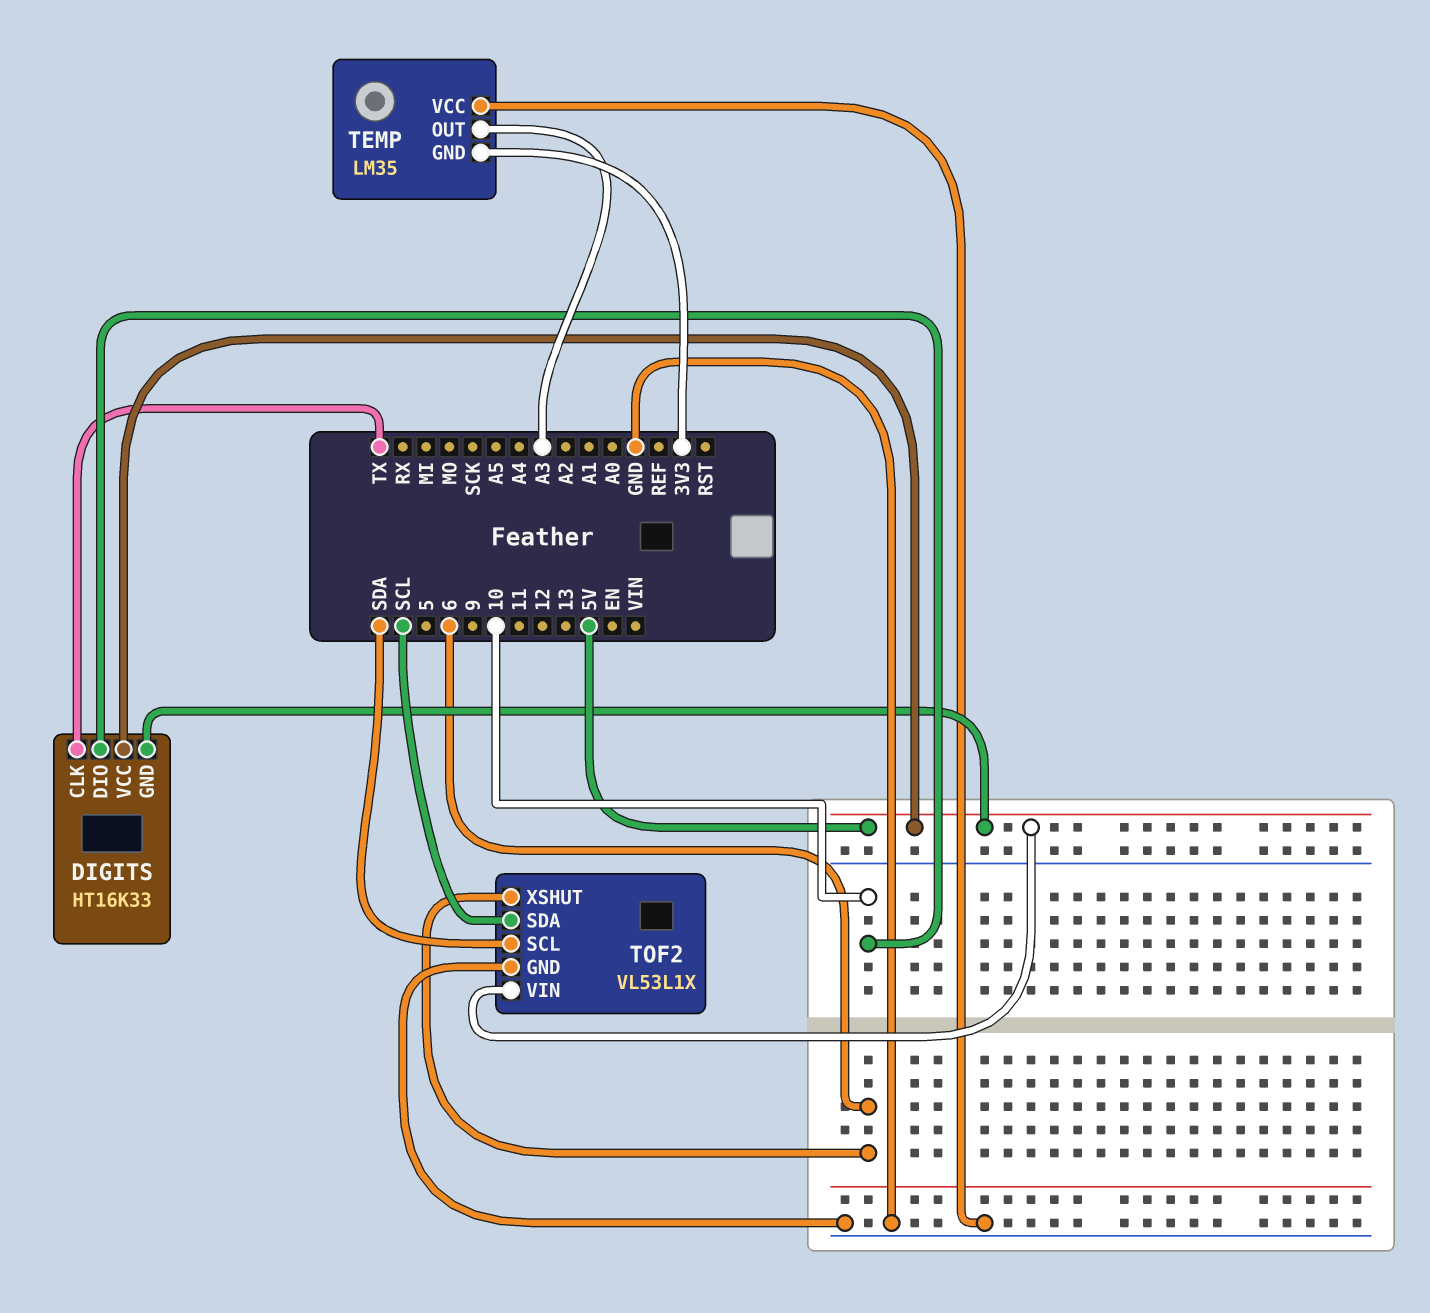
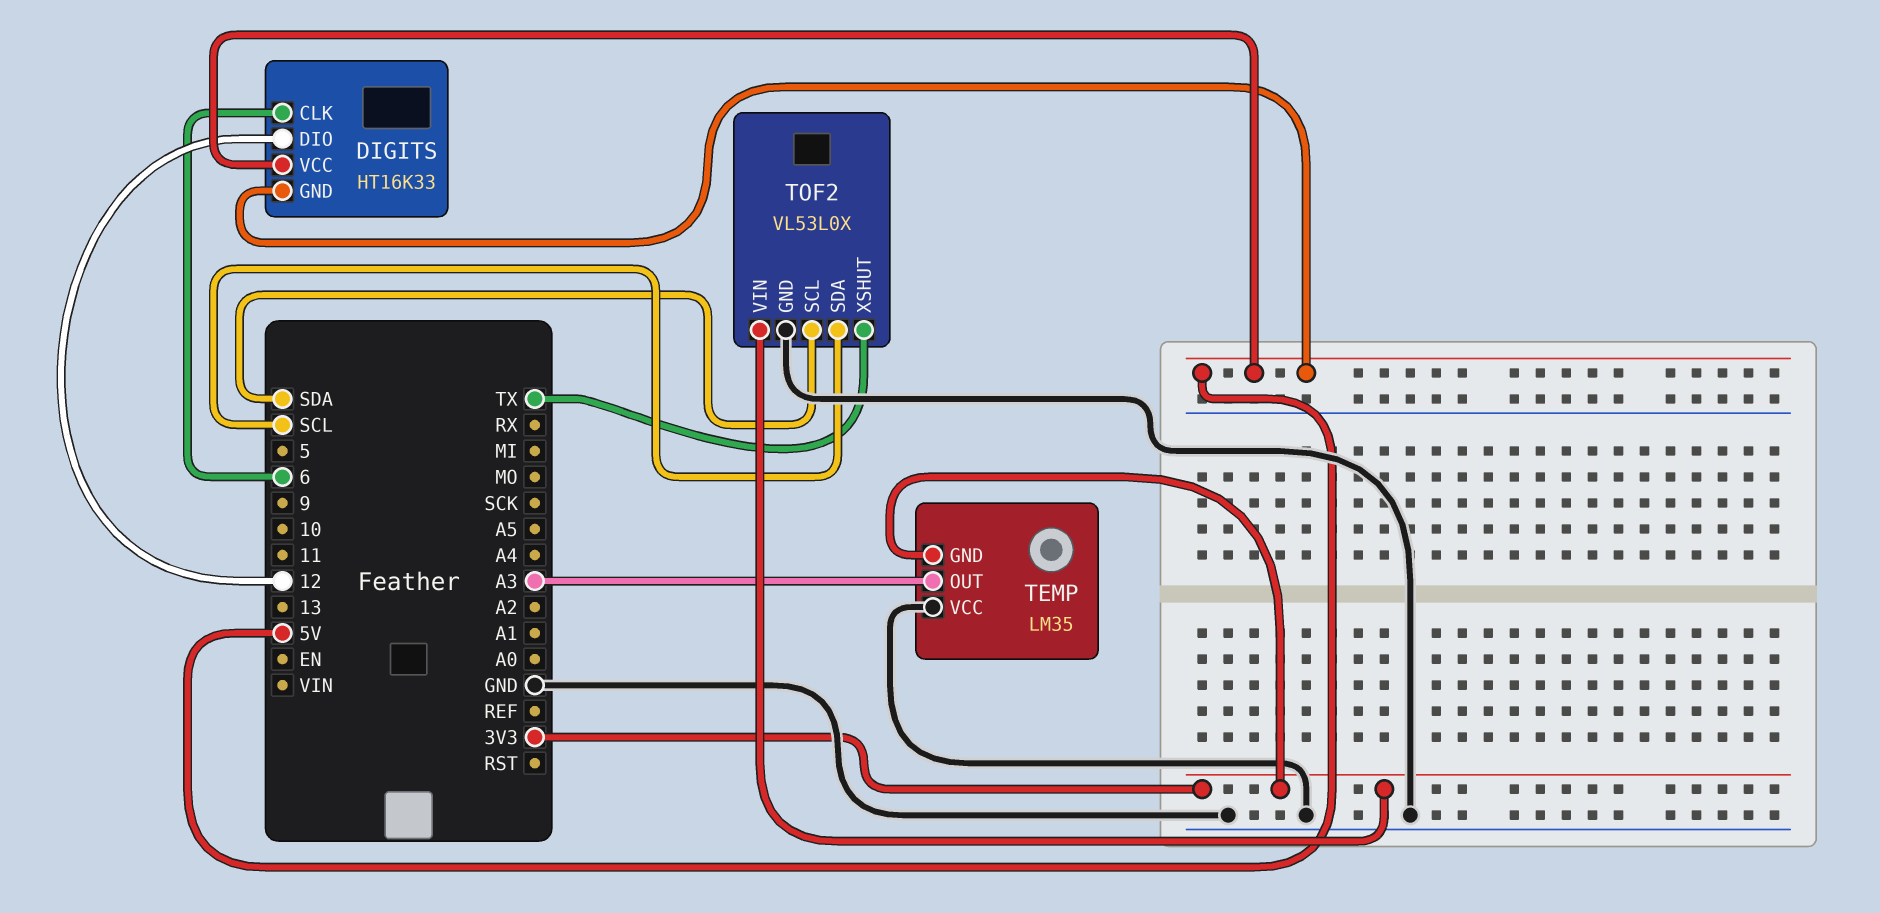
DIGITS pin CLK: TX -> 6
DIGITS pin DIO: 10 -> 12
TOF2: VL53L1X -> VL53L0X
TOF2 pin VIN: 5V -> 3V3
TOF2 pin XSHUT: 6 -> TX

